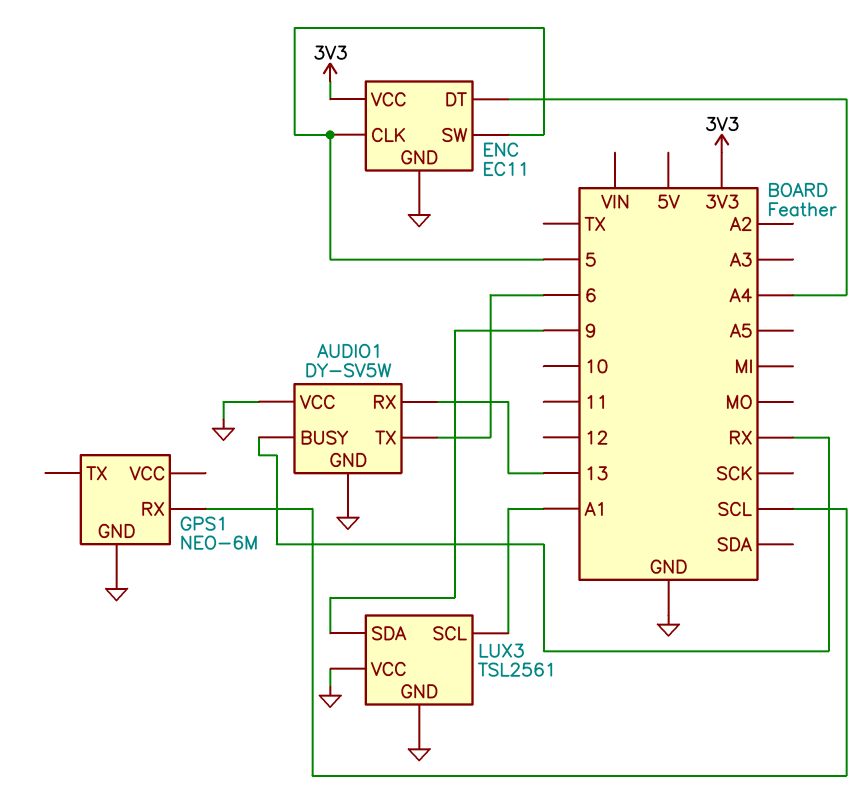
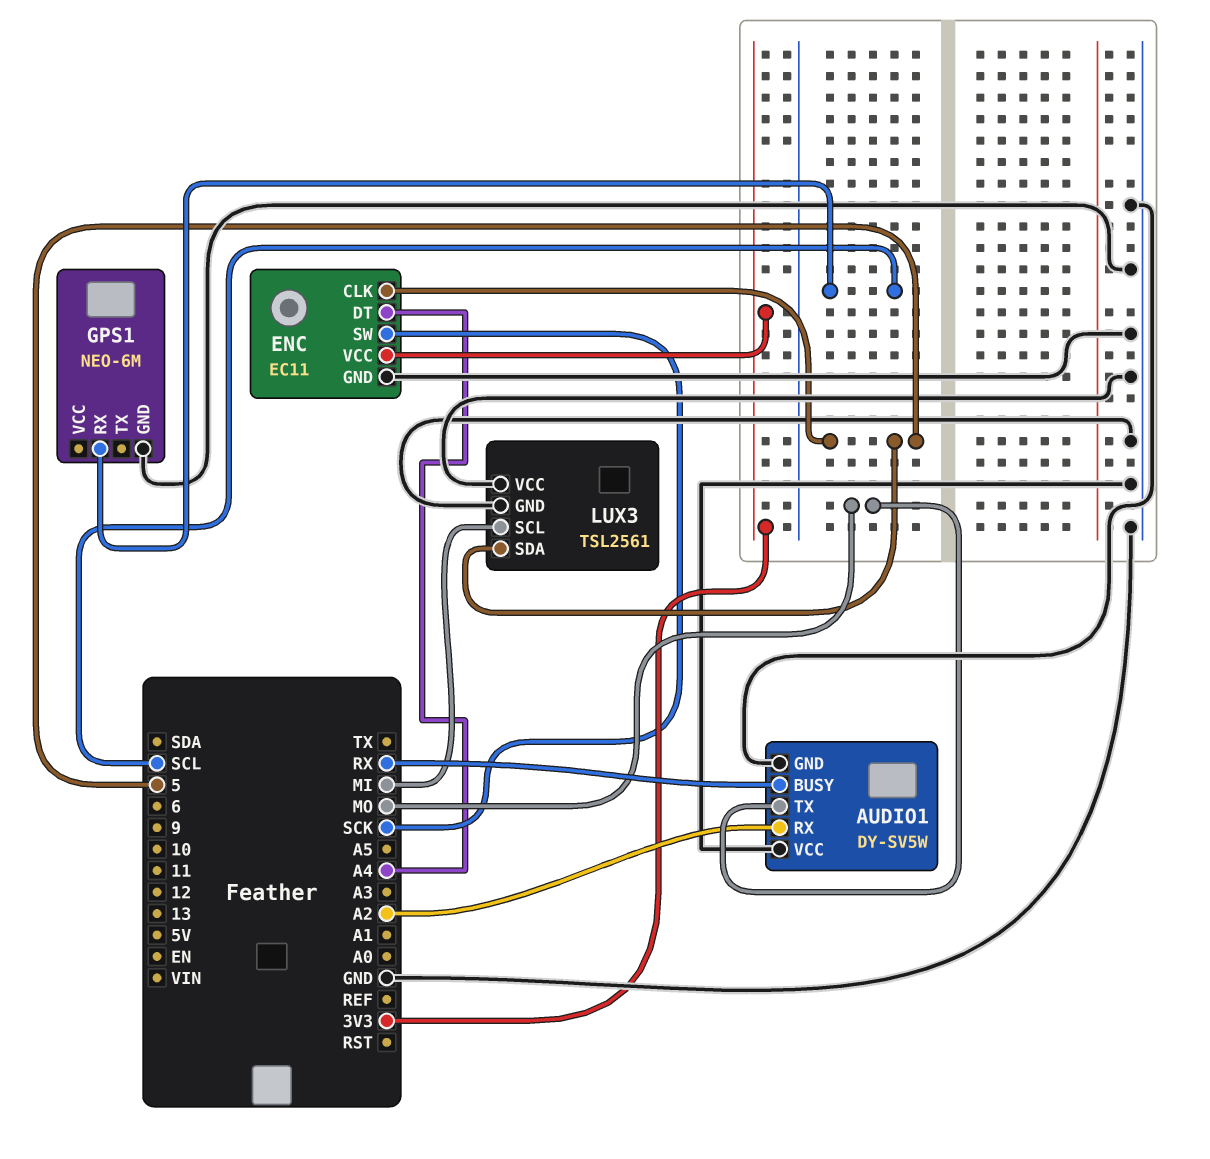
AUDIO1 pin RX: 13 -> A2
AUDIO1 pin TX: 6 -> MO
ENC pin SW: 5 -> SCK
LUX3 pin SCL: A1 -> MI
LUX3 pin SDA: 9 -> 5

